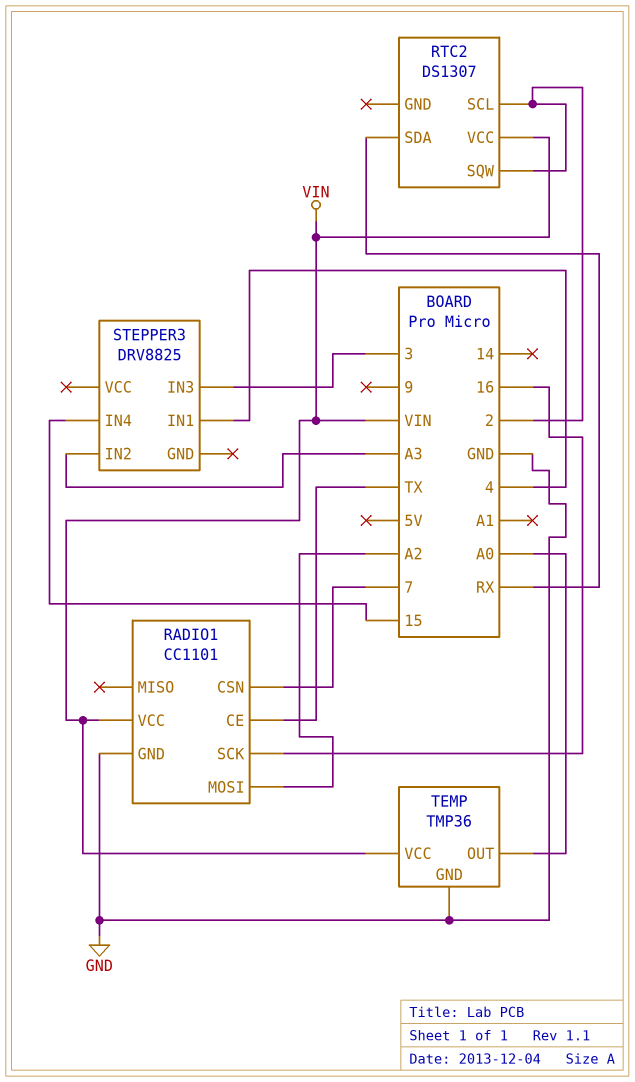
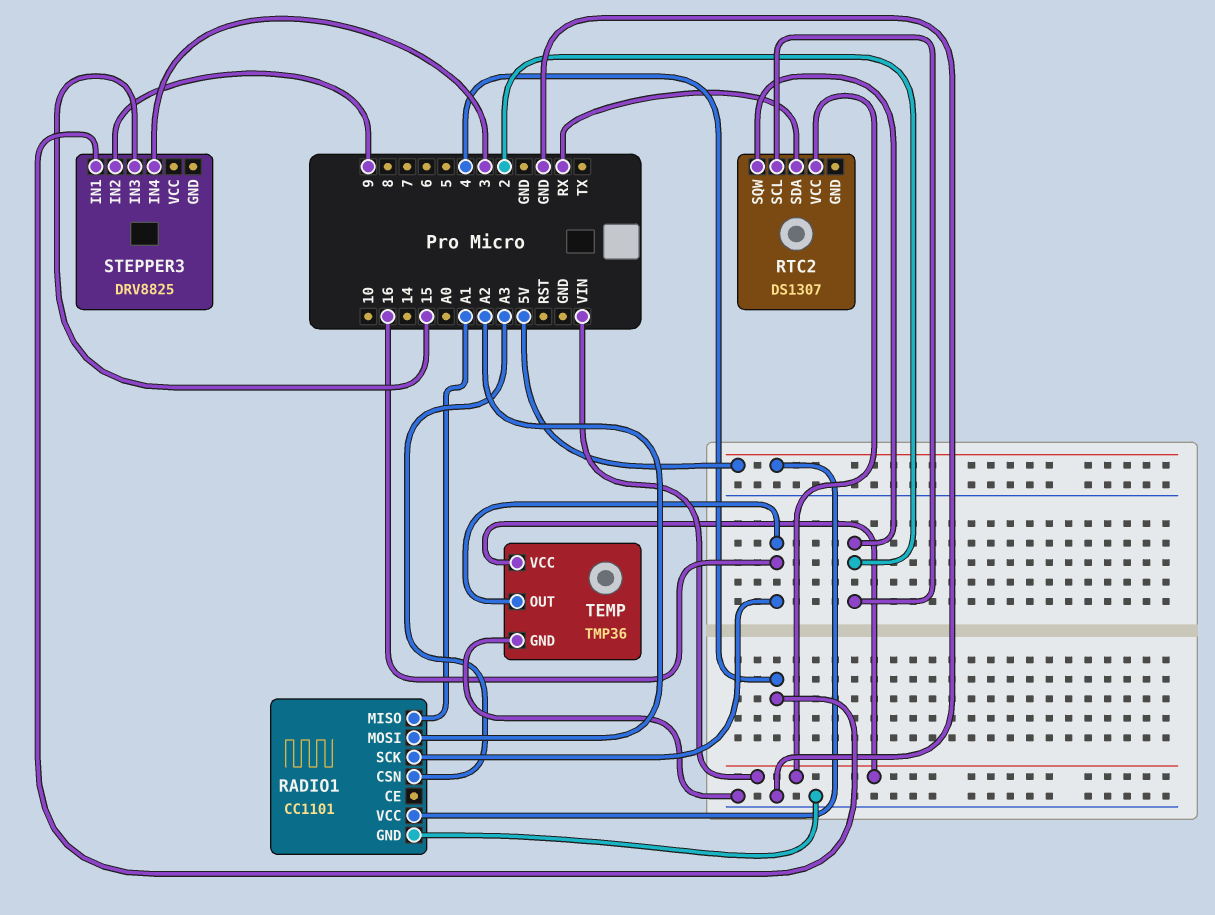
RADIO1 pin CE: TX -> none
RADIO1 pin CSN: 7 -> A3
RADIO1 pin MISO: none -> A1
RADIO1 pin VCC: VIN -> 5V
STEPPER3 pin IN2: A3 -> 9
STEPPER3 pin IN3: 3 -> 15
STEPPER3 pin IN4: 15 -> 3
TEMP pin OUT: A0 -> 16

